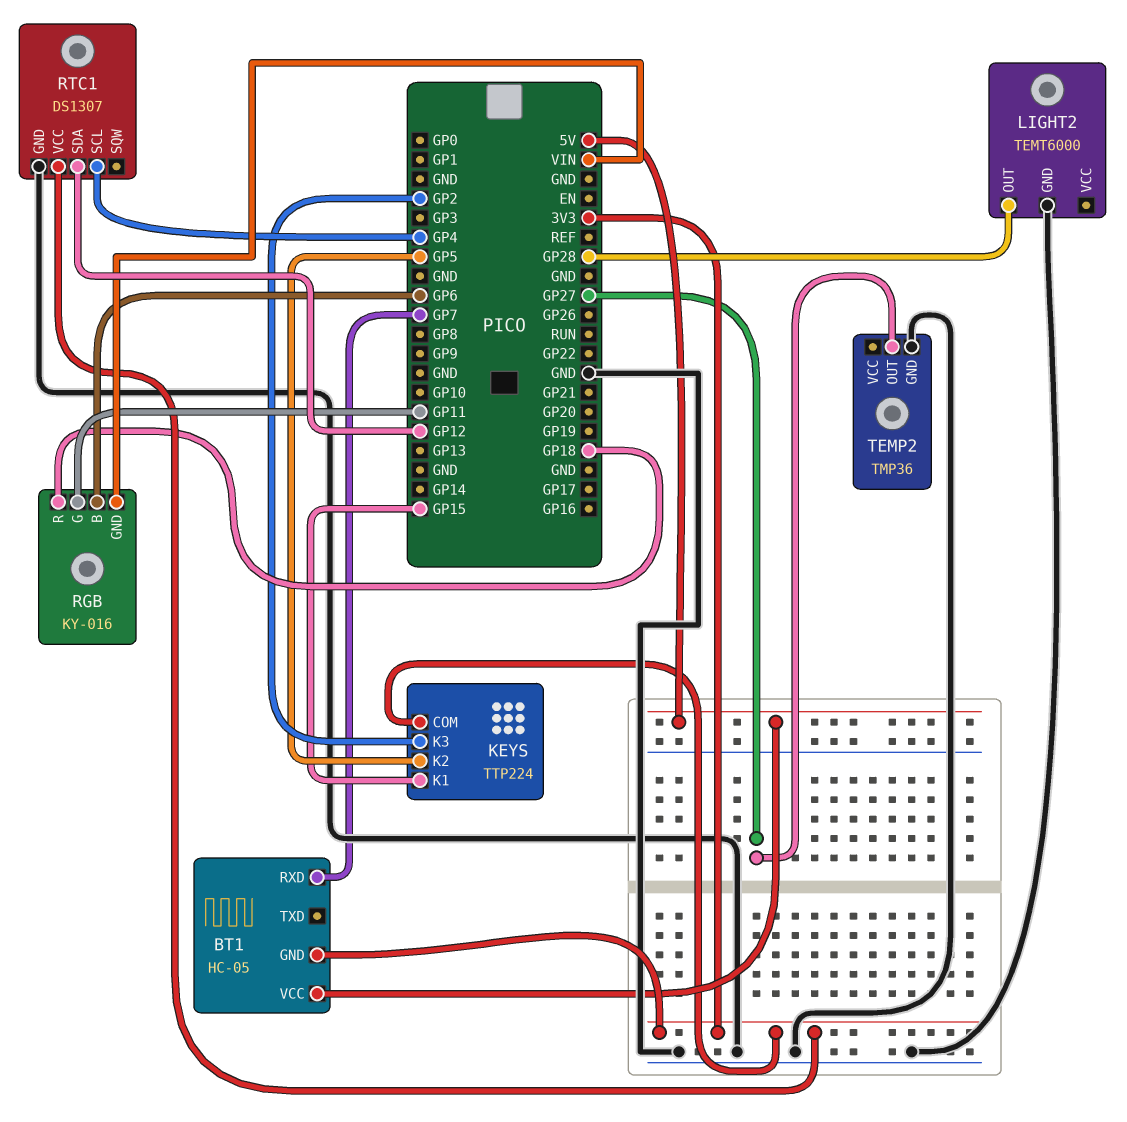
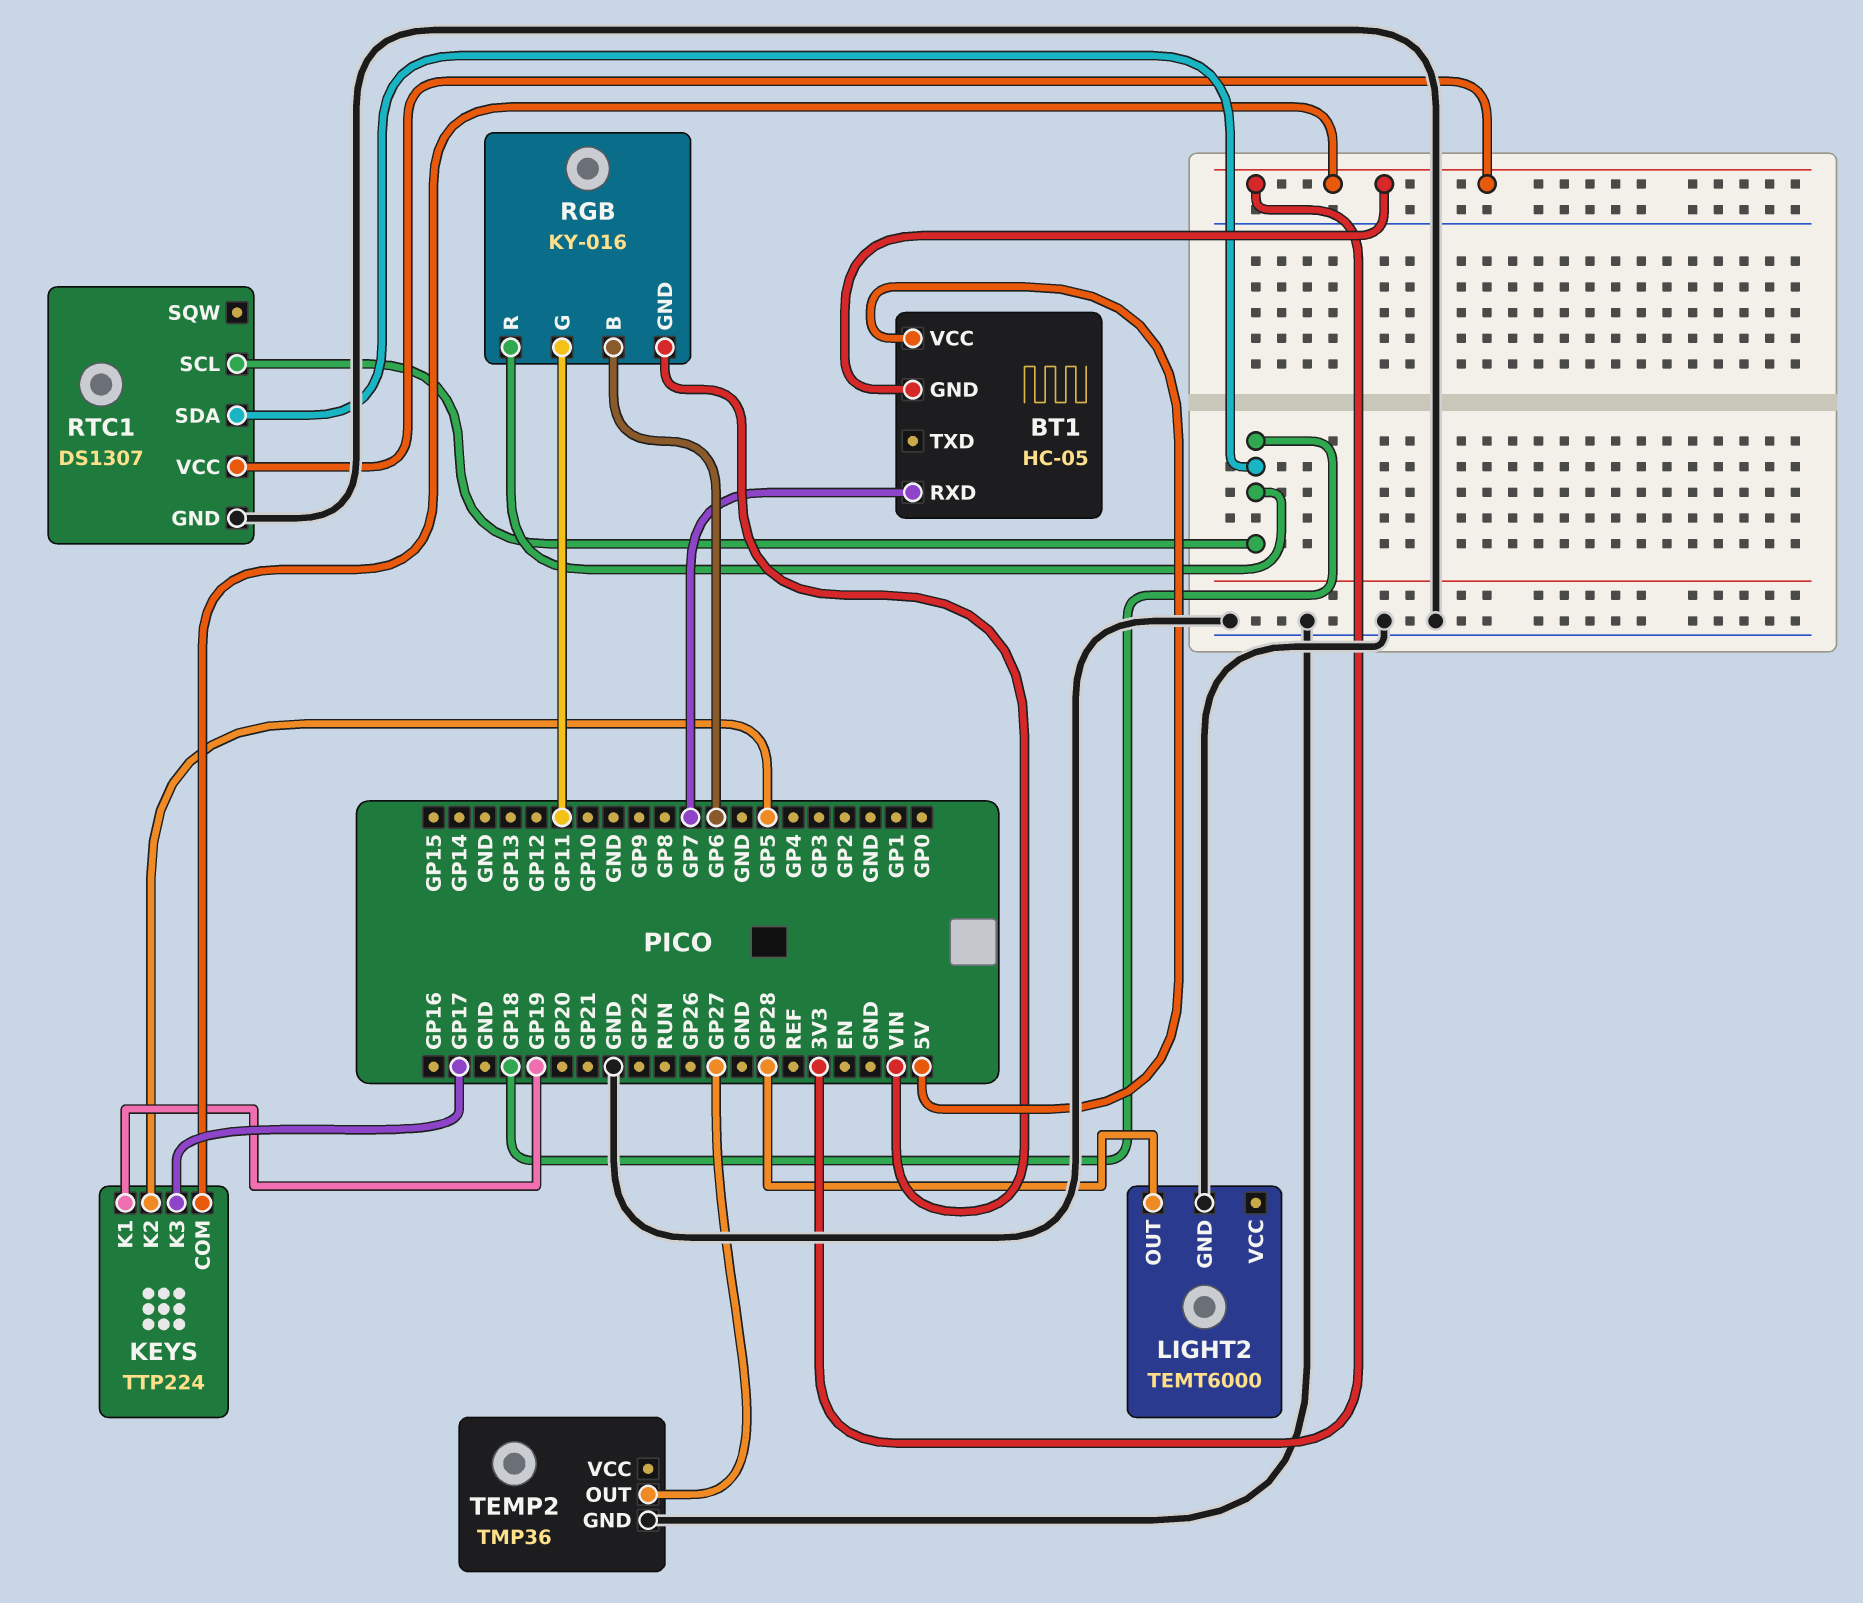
KEYS pin K1: GP15 -> GP19
KEYS pin K3: GP2 -> GP17
RTC1 pin SCL: GP4 -> GP18
RTC1 pin SDA: GP12 -> GP18

